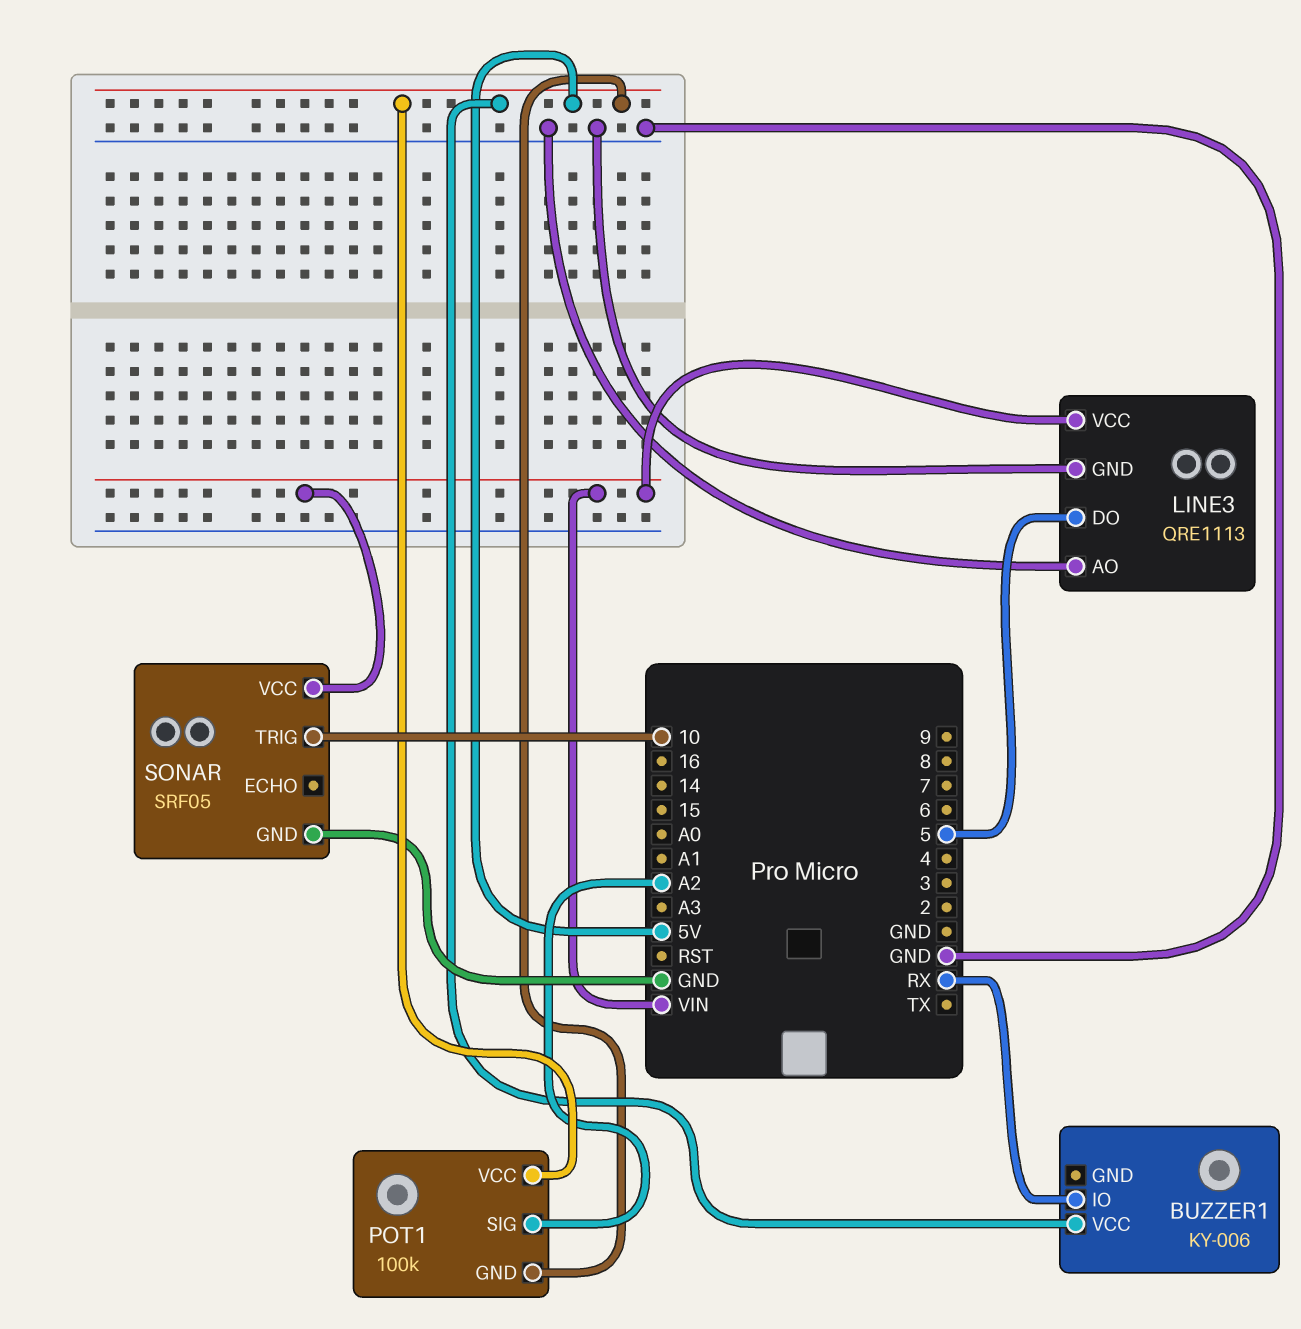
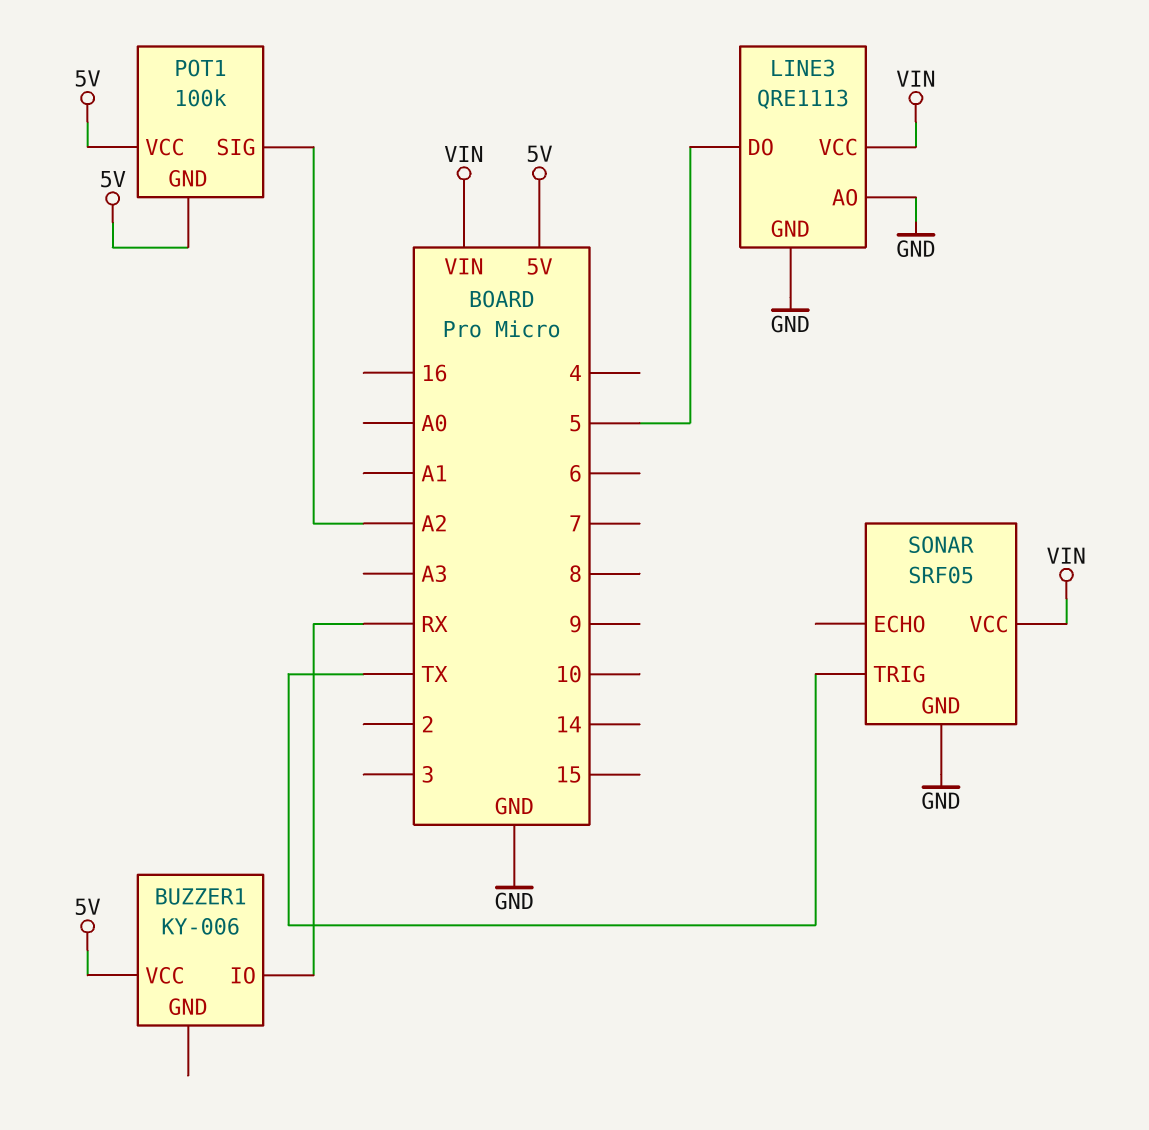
SONAR pin TRIG: 10 -> TX

